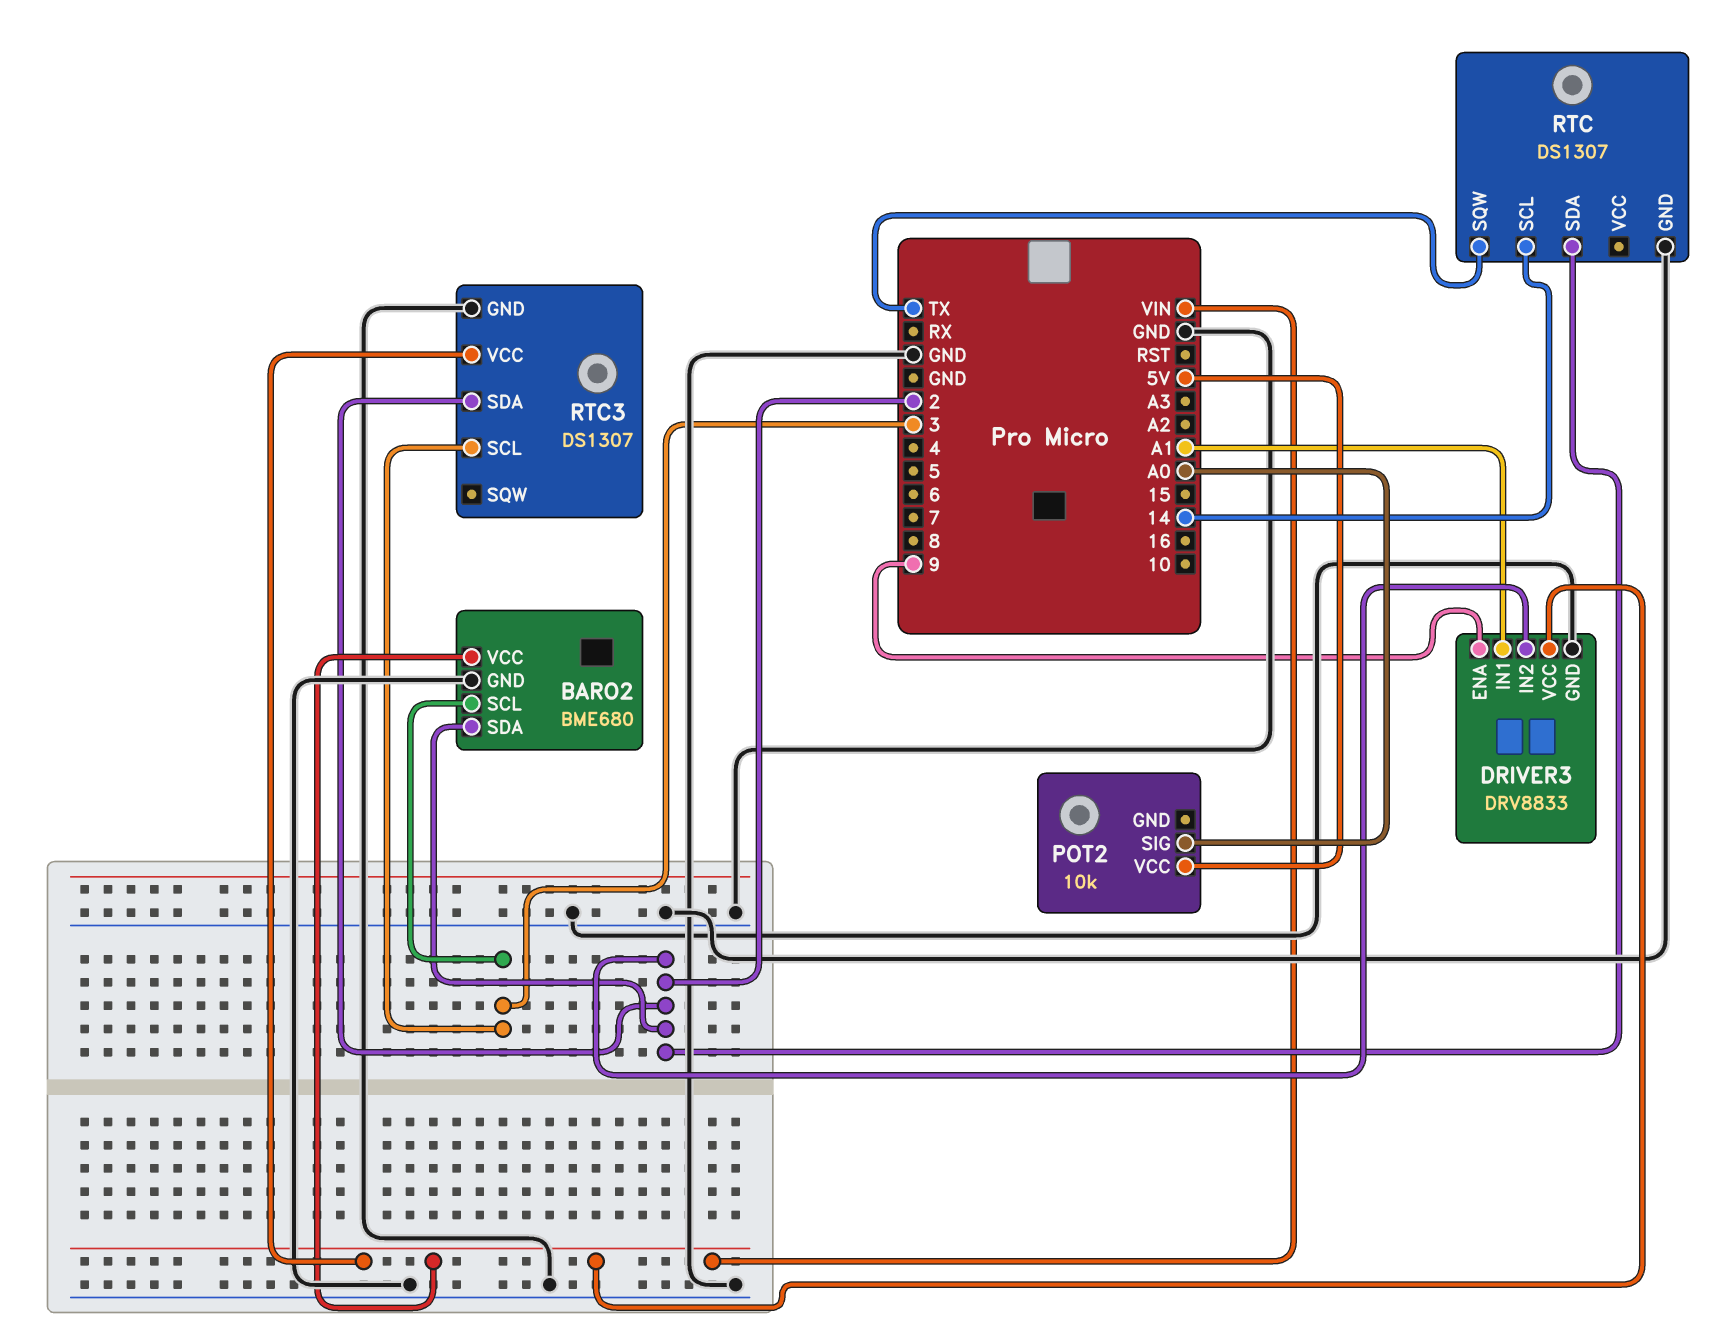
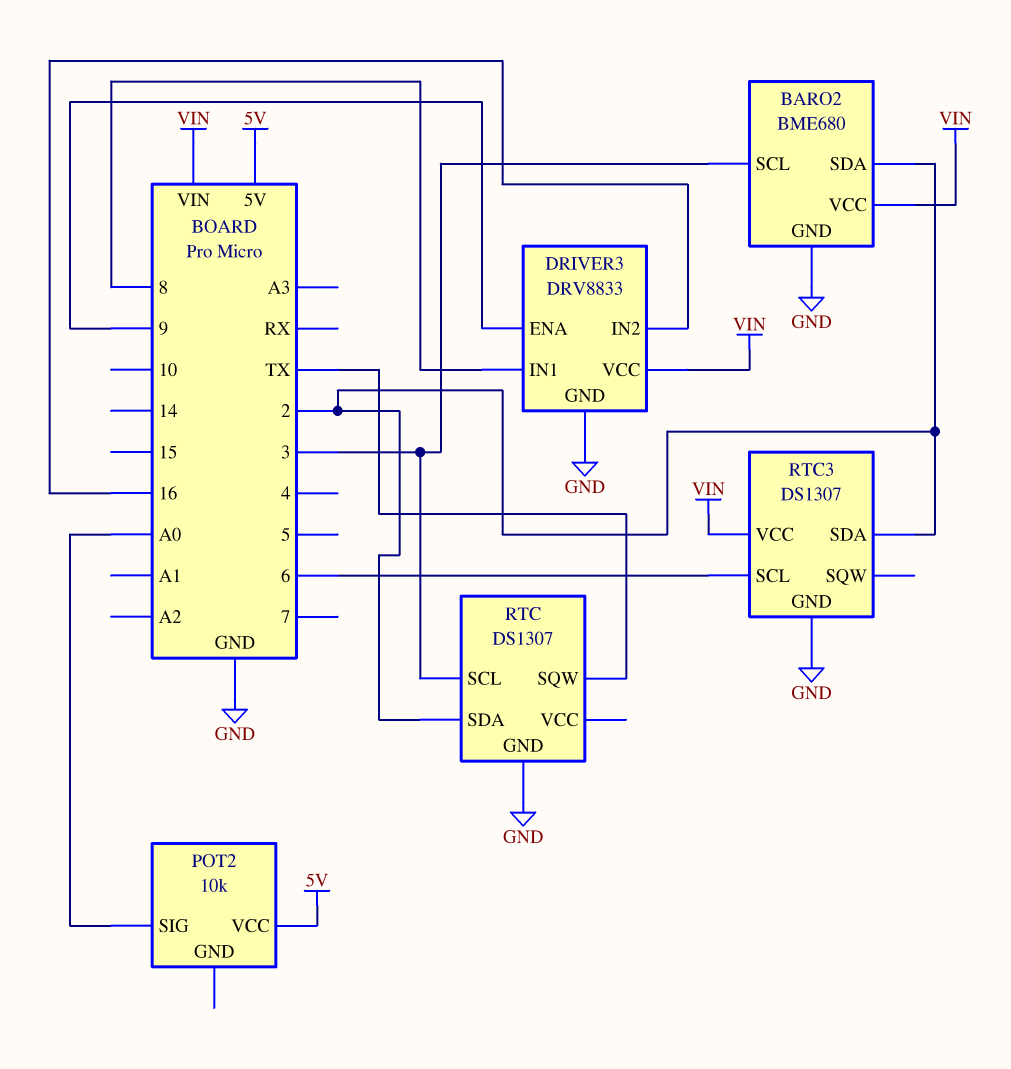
DRIVER3 pin IN1: A1 -> 8
DRIVER3 pin IN2: 2 -> 16
RTC pin SCL: 14 -> 3
RTC3 pin SCL: 3 -> 6

